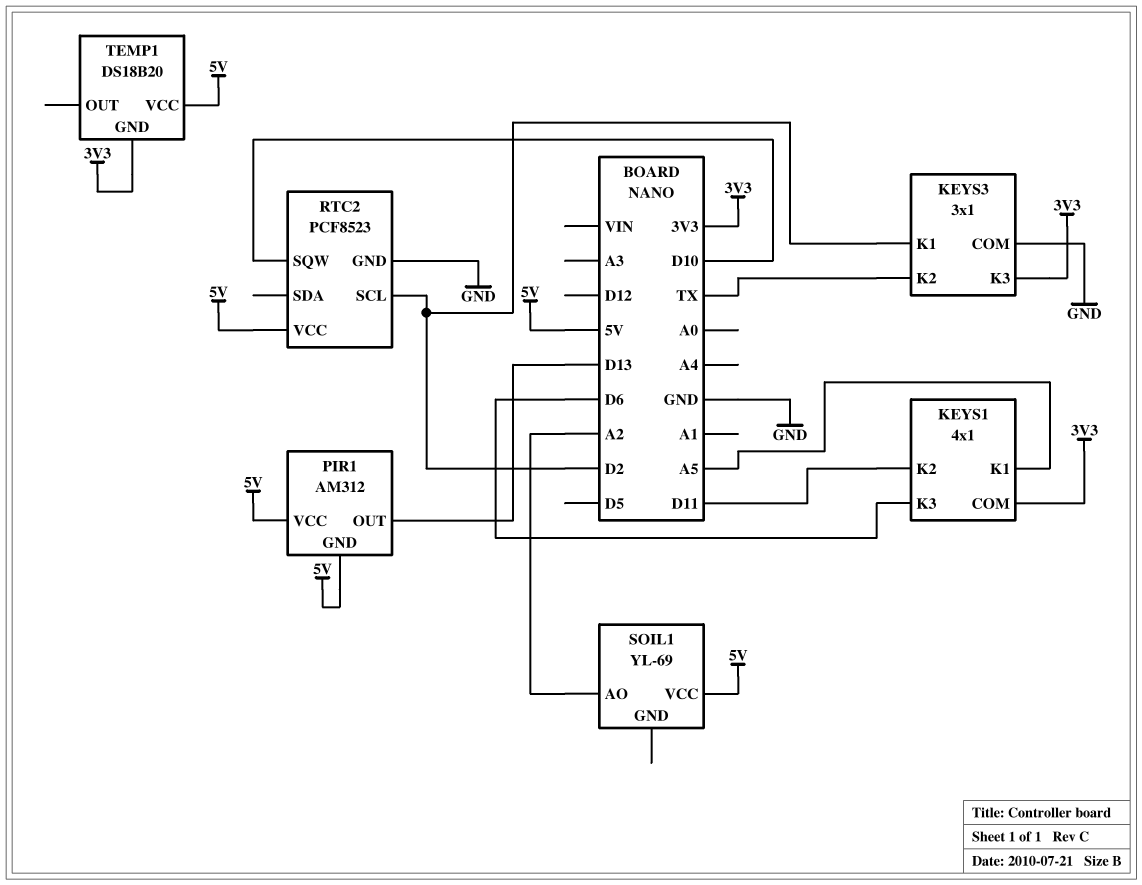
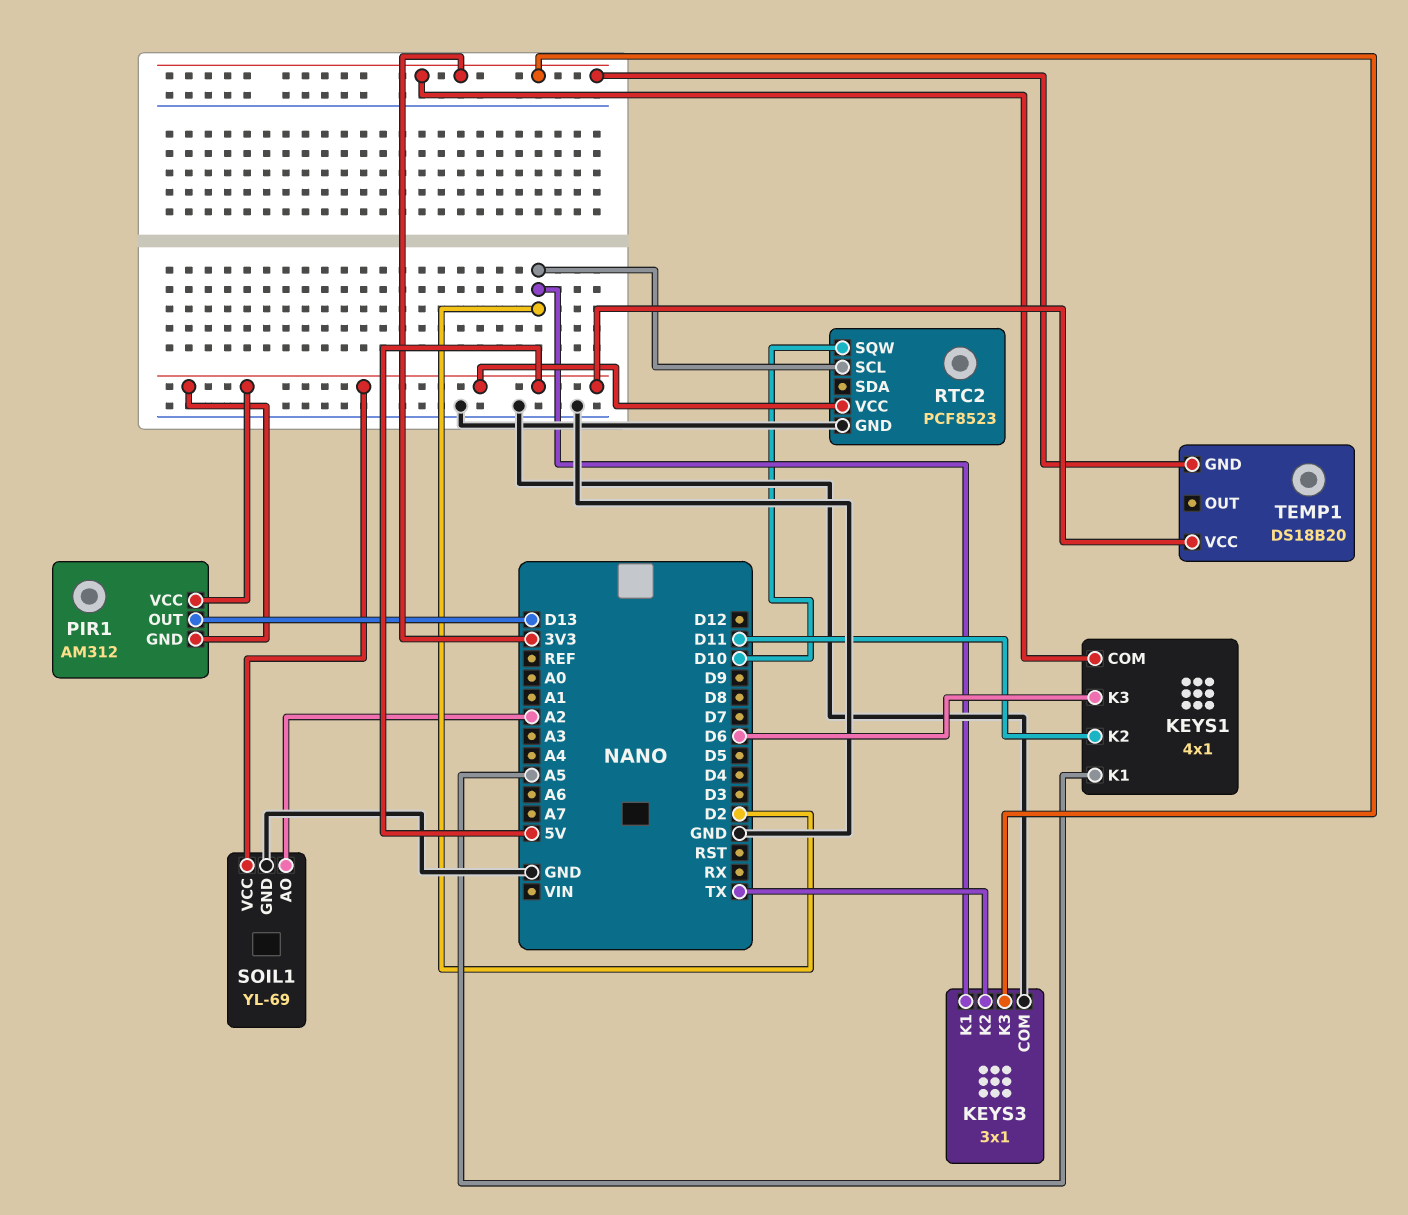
SOIL1 pin GND: none -> GND

